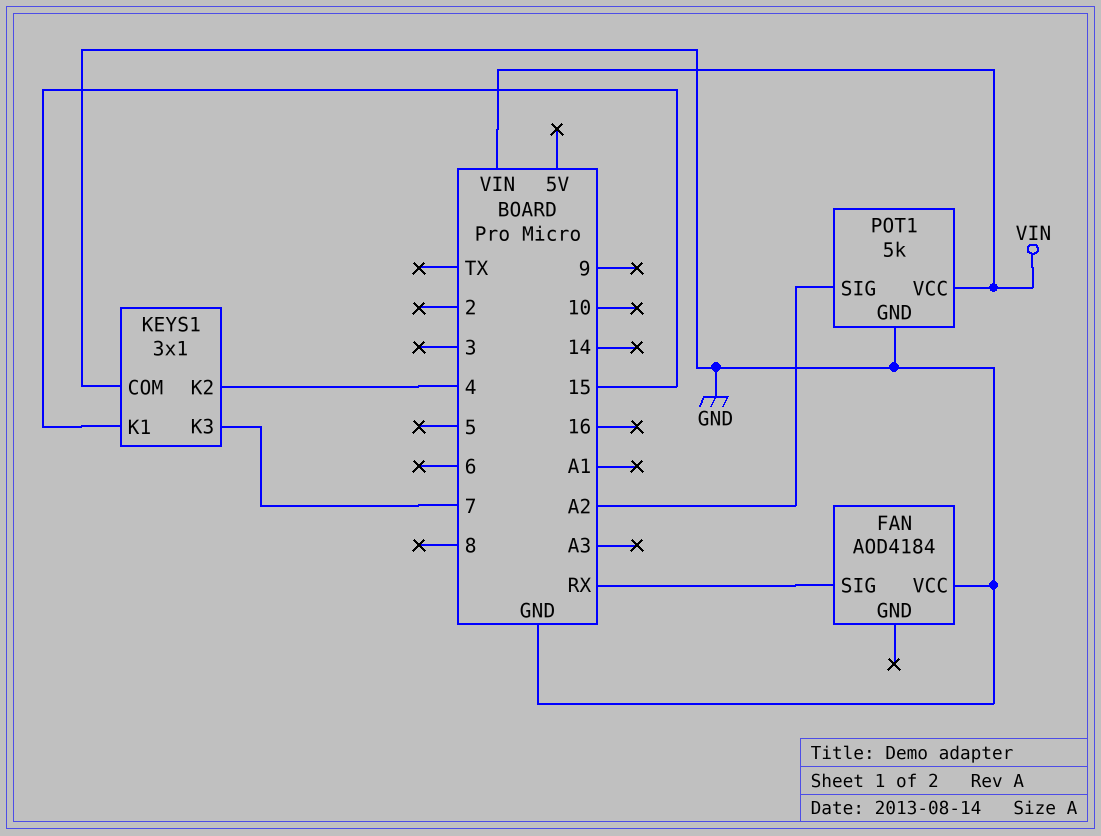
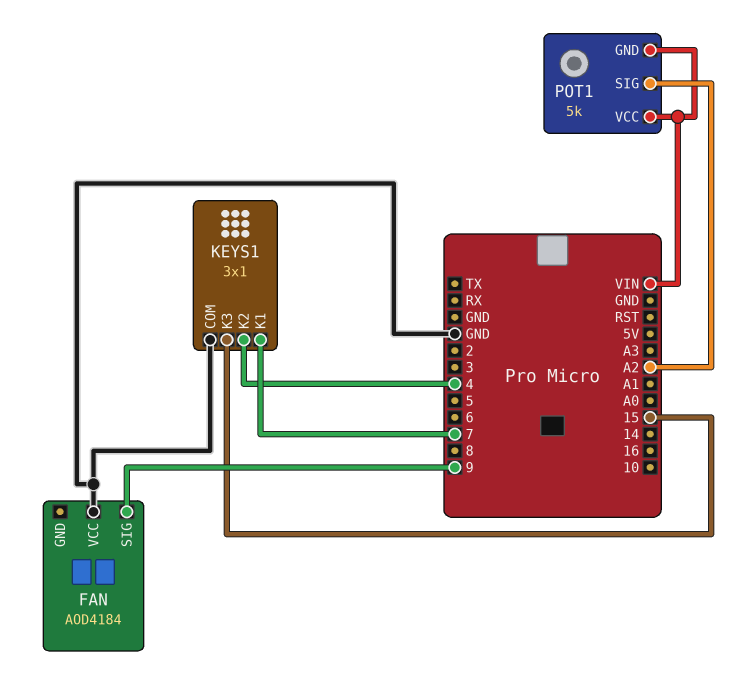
FAN pin SIG: RX -> 9
KEYS1 pin K1: 15 -> 7
KEYS1 pin K3: 7 -> 15
POT1 pin GND: GND -> VIN

